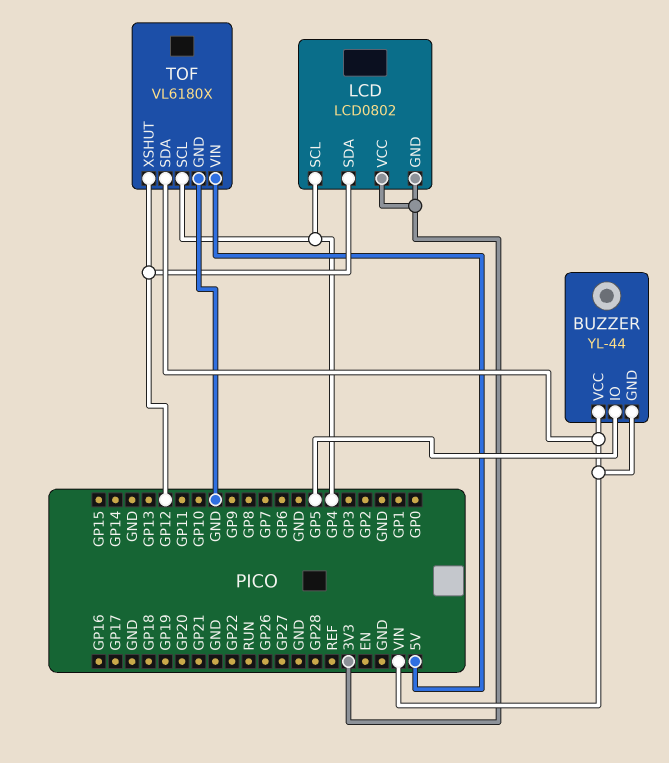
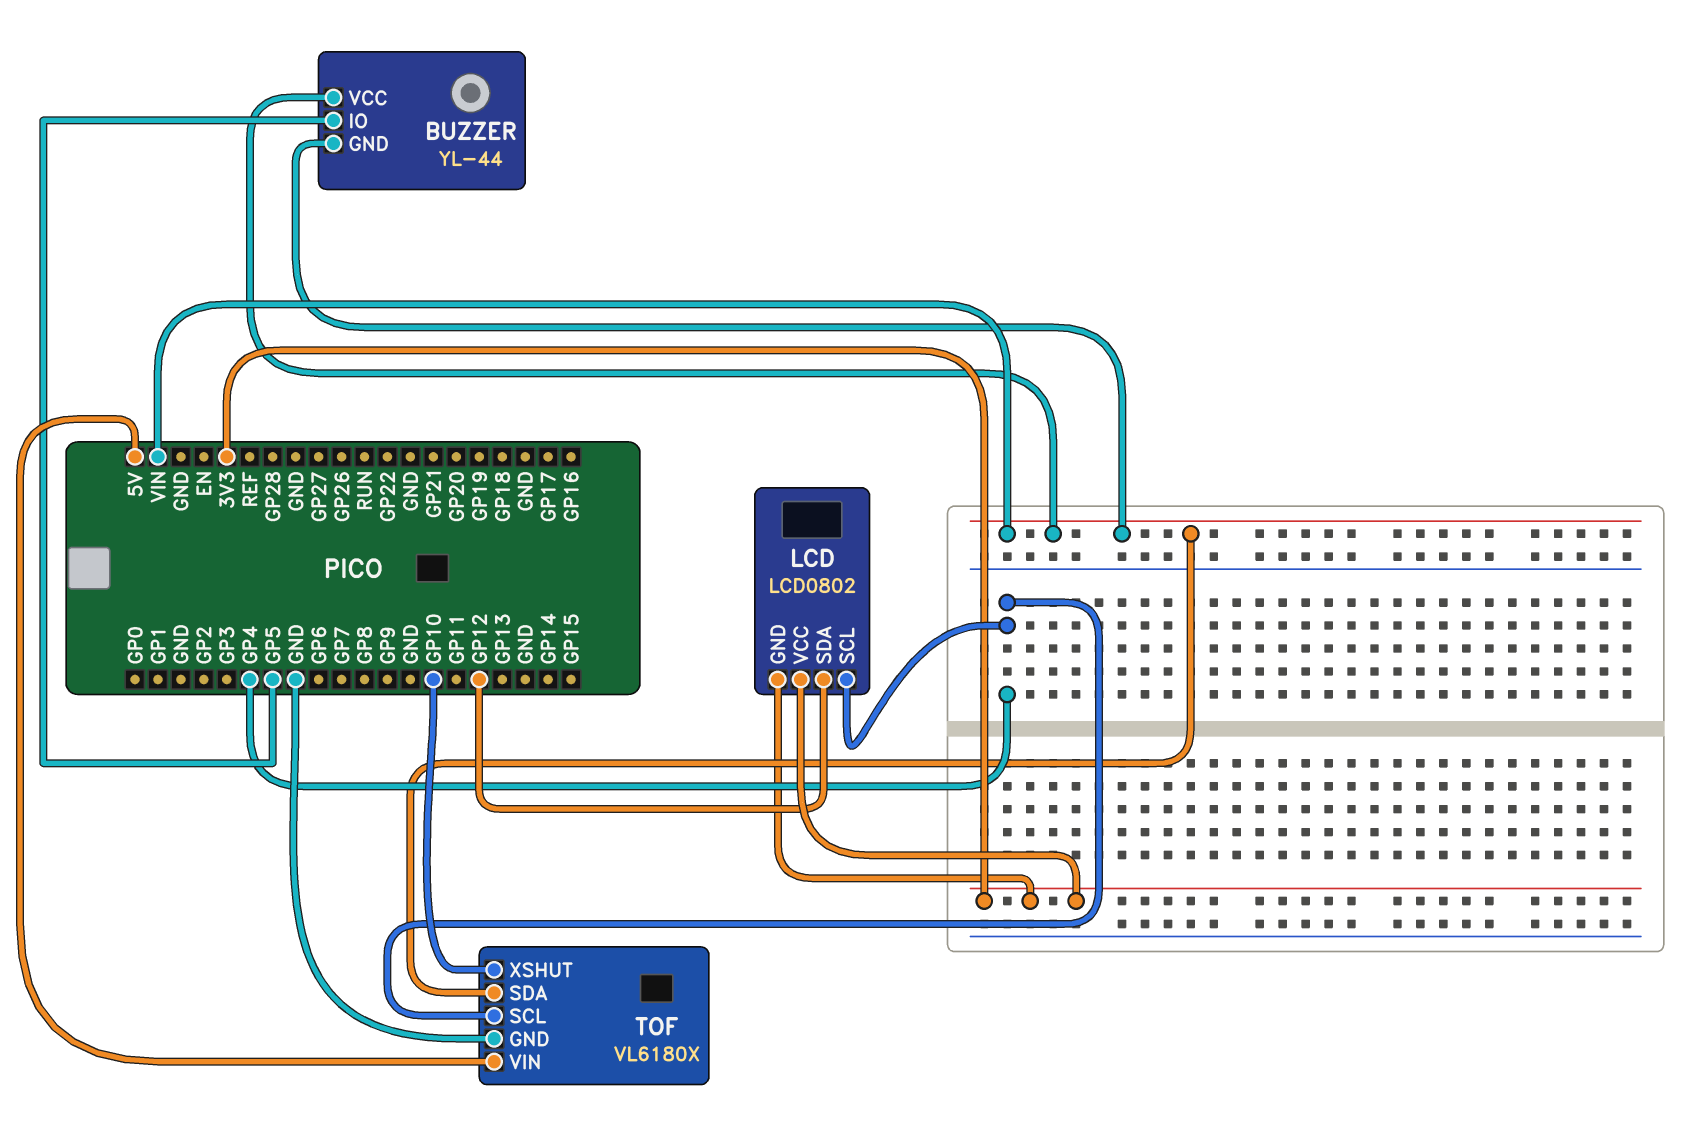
TOF pin XSHUT: GP12 -> GP10

